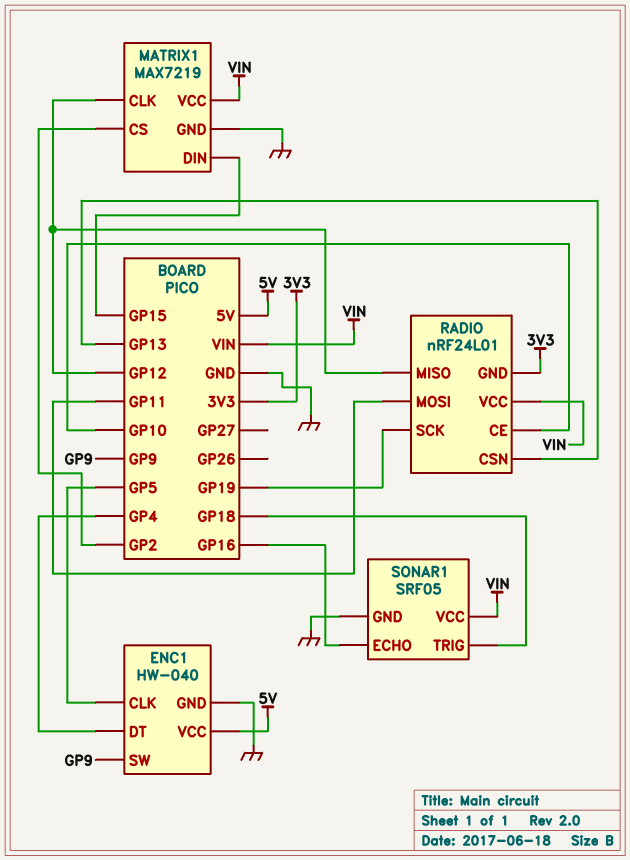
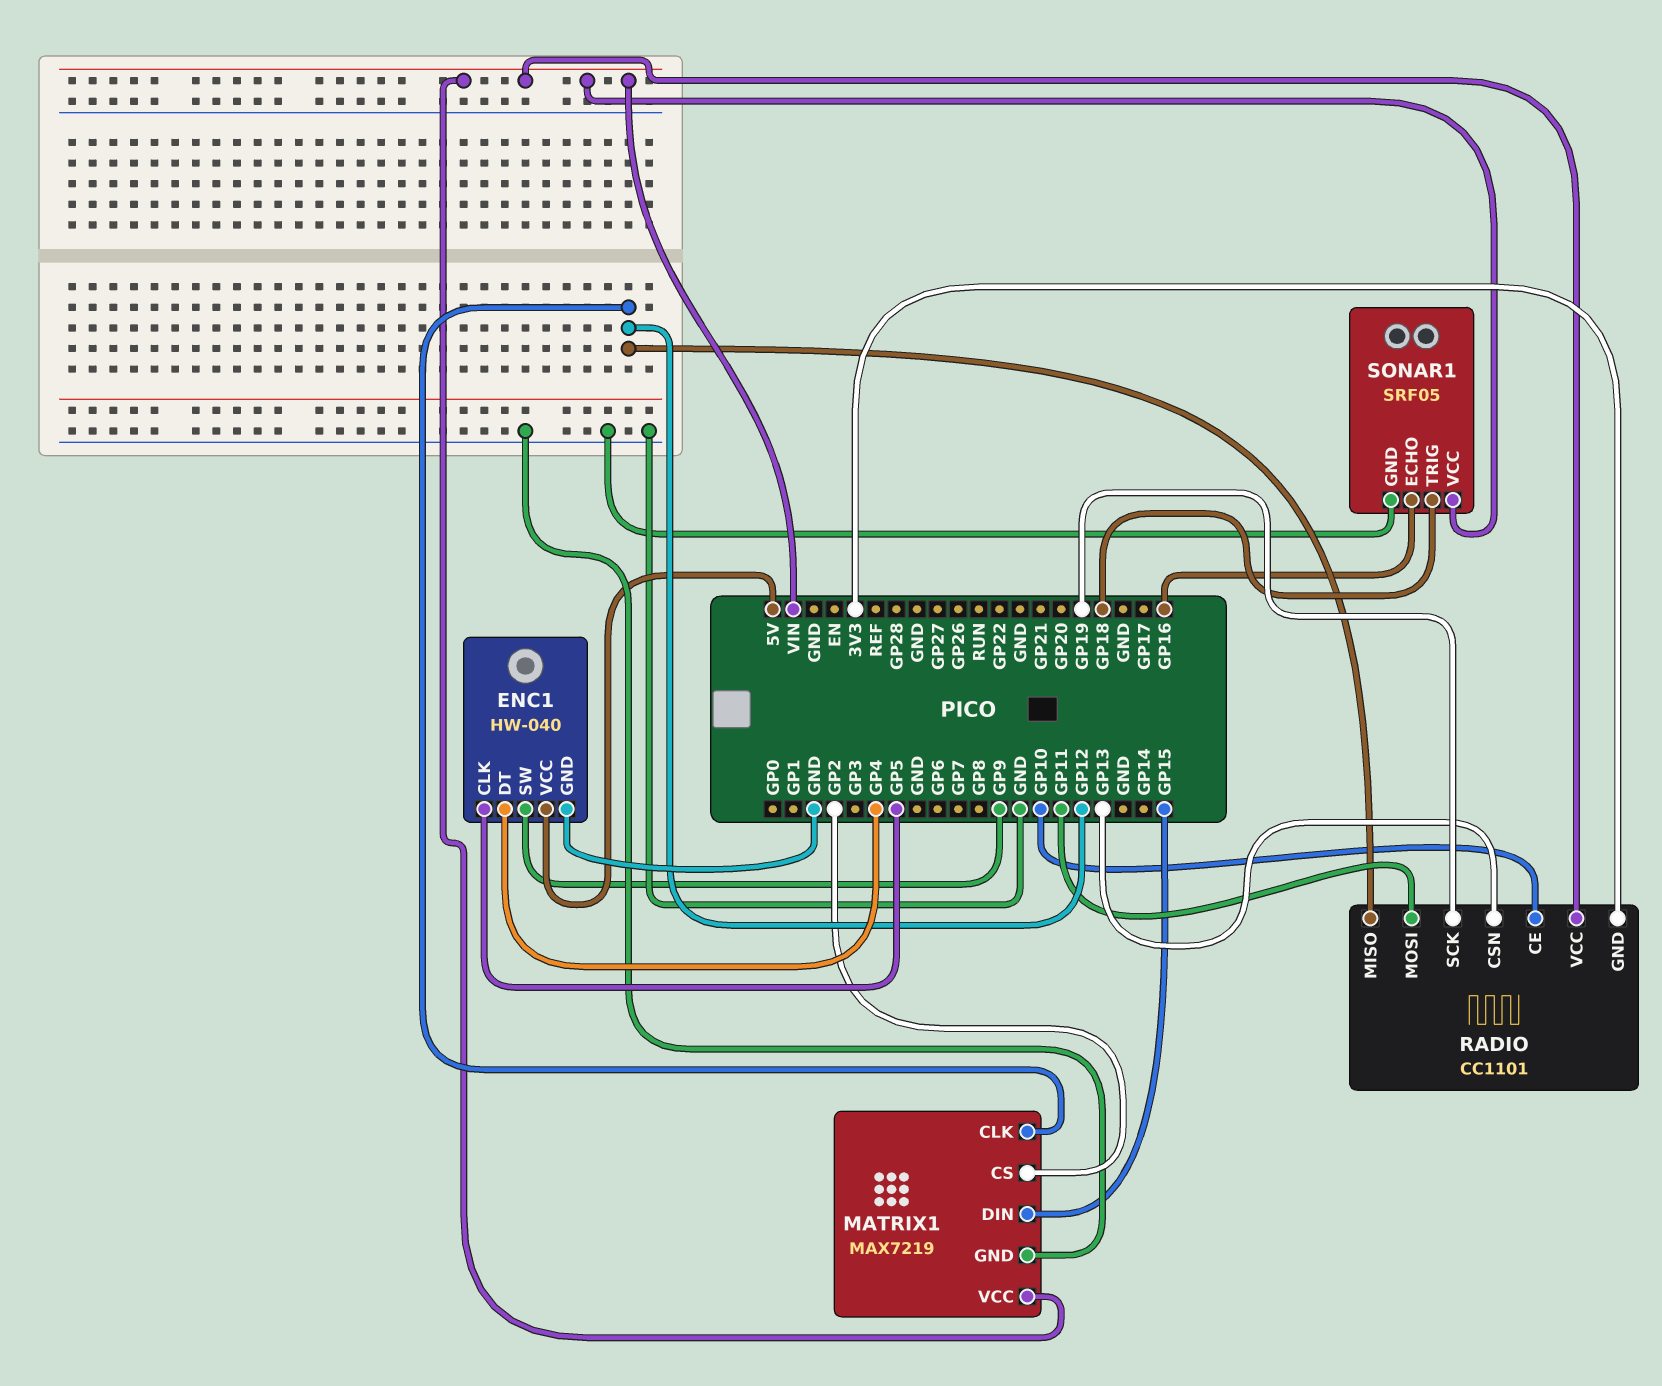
RADIO: nRF24L01 -> CC1101

